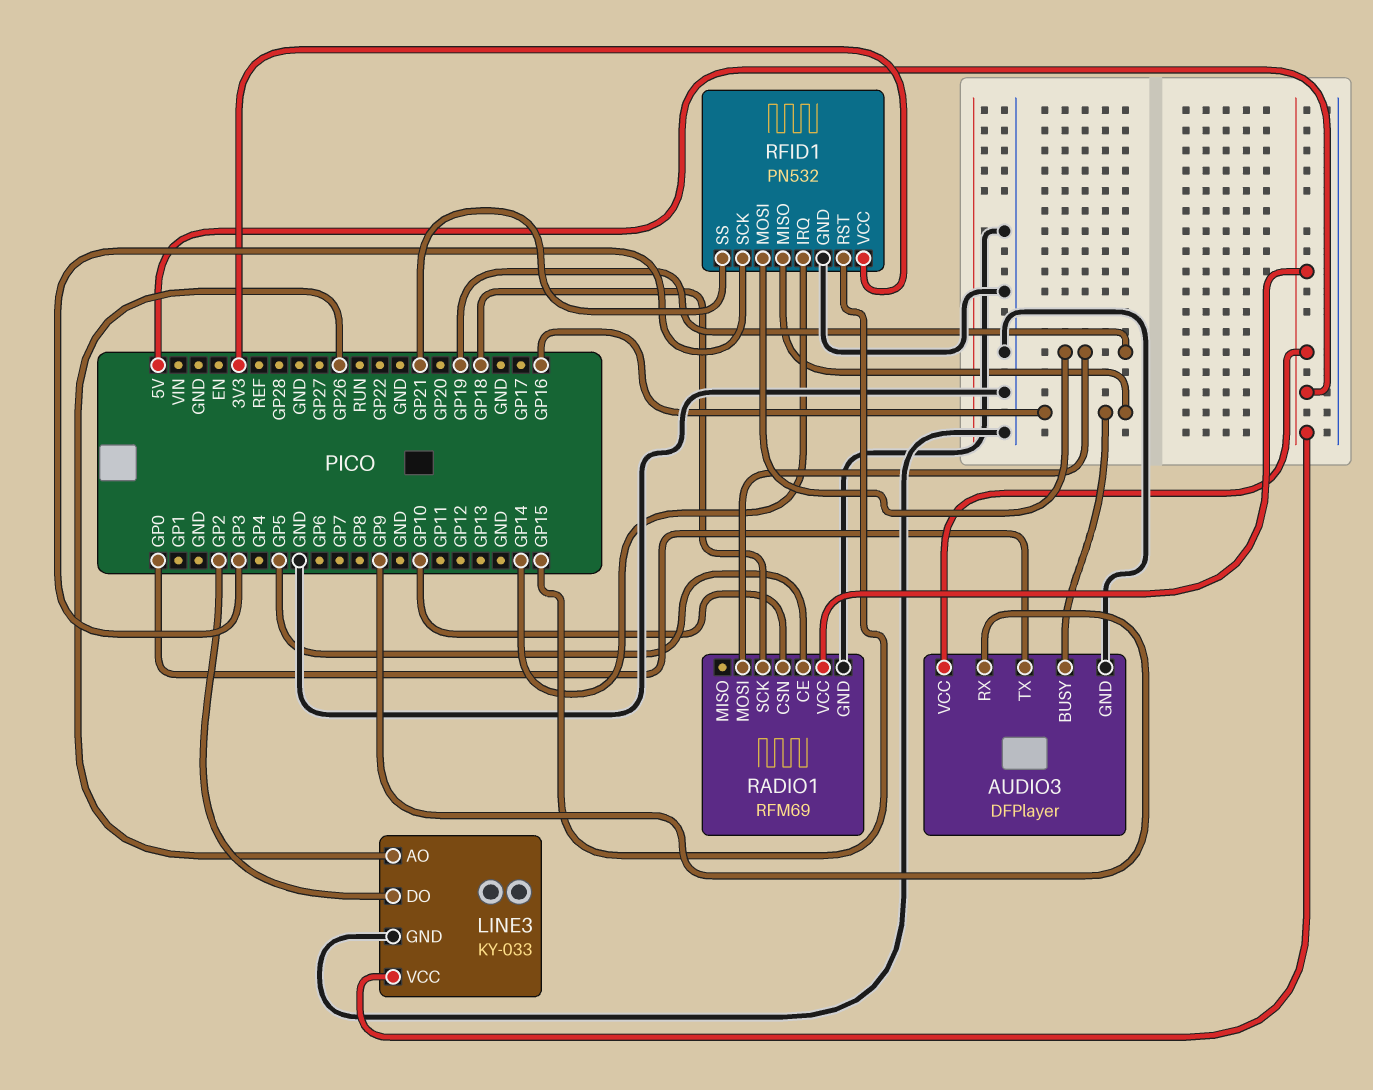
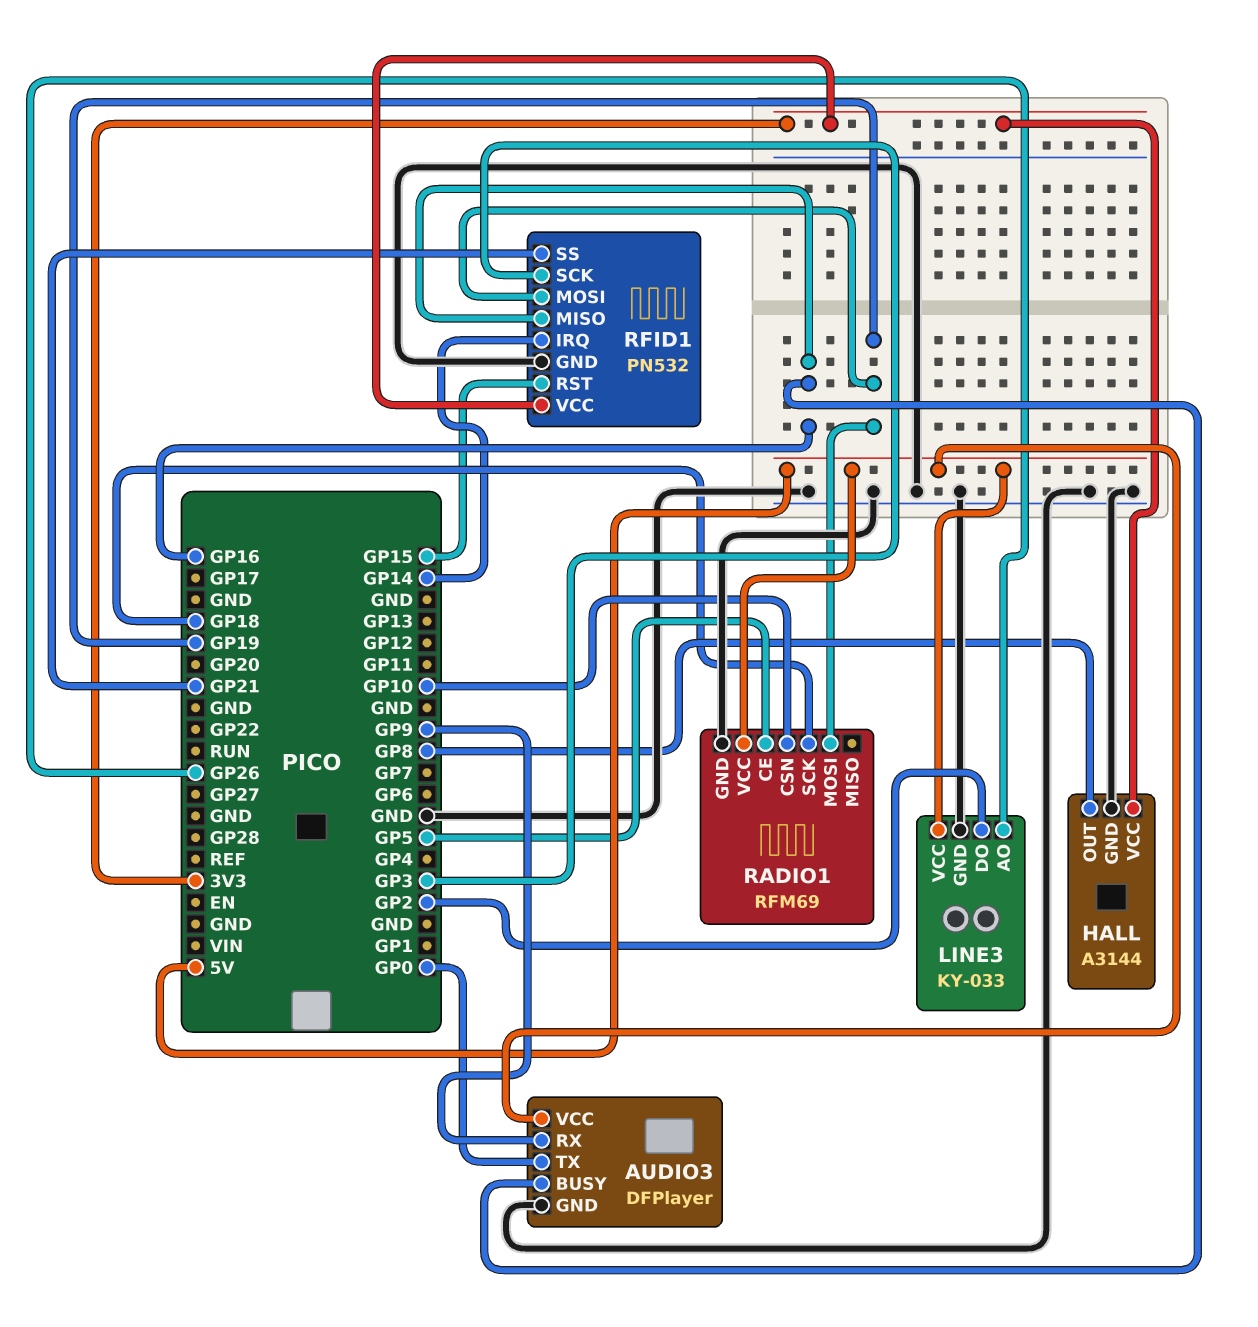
HALL: none -> A3144
HALL pin GND: none -> GND
HALL pin OUT: none -> GP8
HALL pin VCC: none -> 3V3

